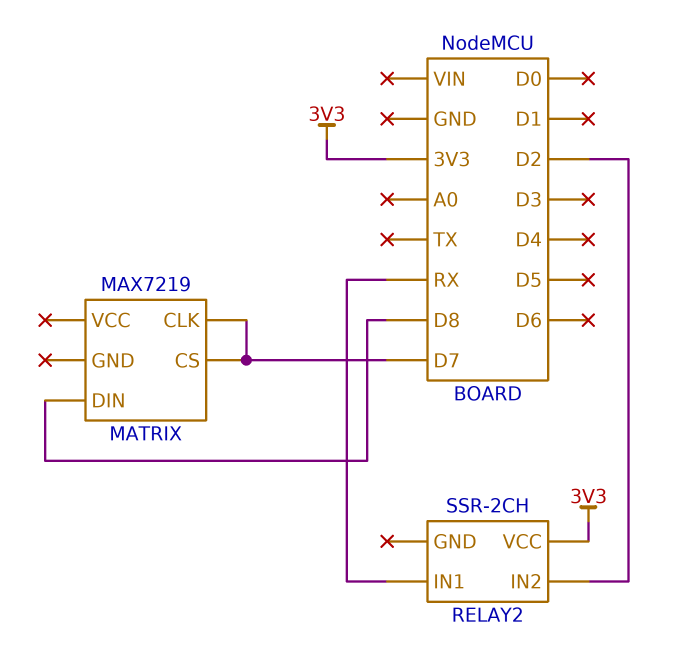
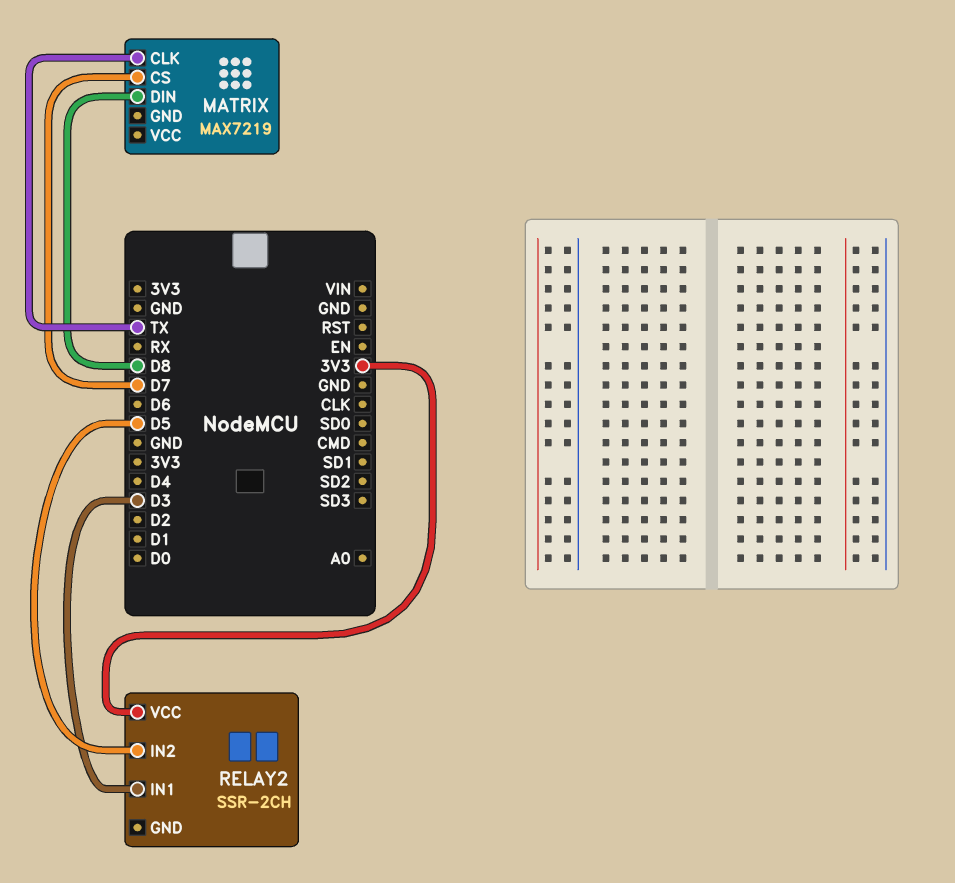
MATRIX pin CLK: D7 -> TX
RELAY2 pin IN1: RX -> D3
RELAY2 pin IN2: D2 -> D5

